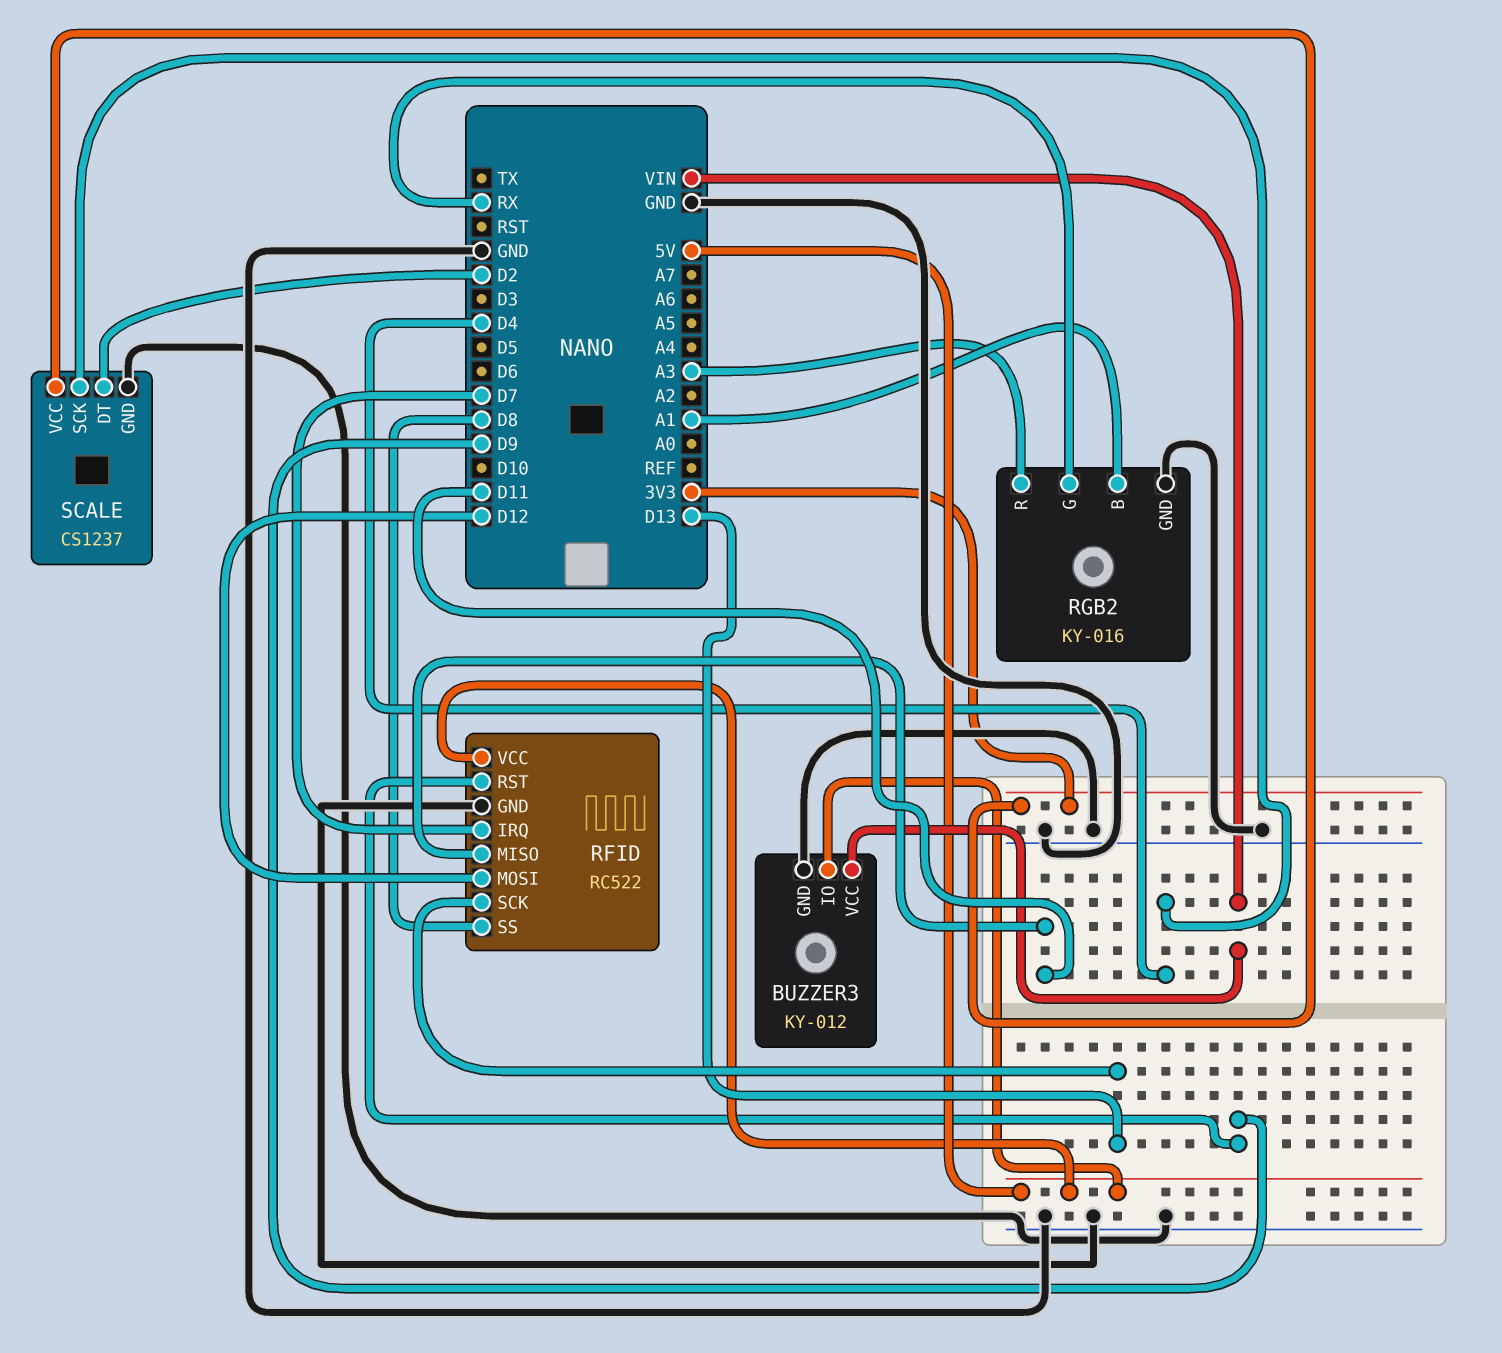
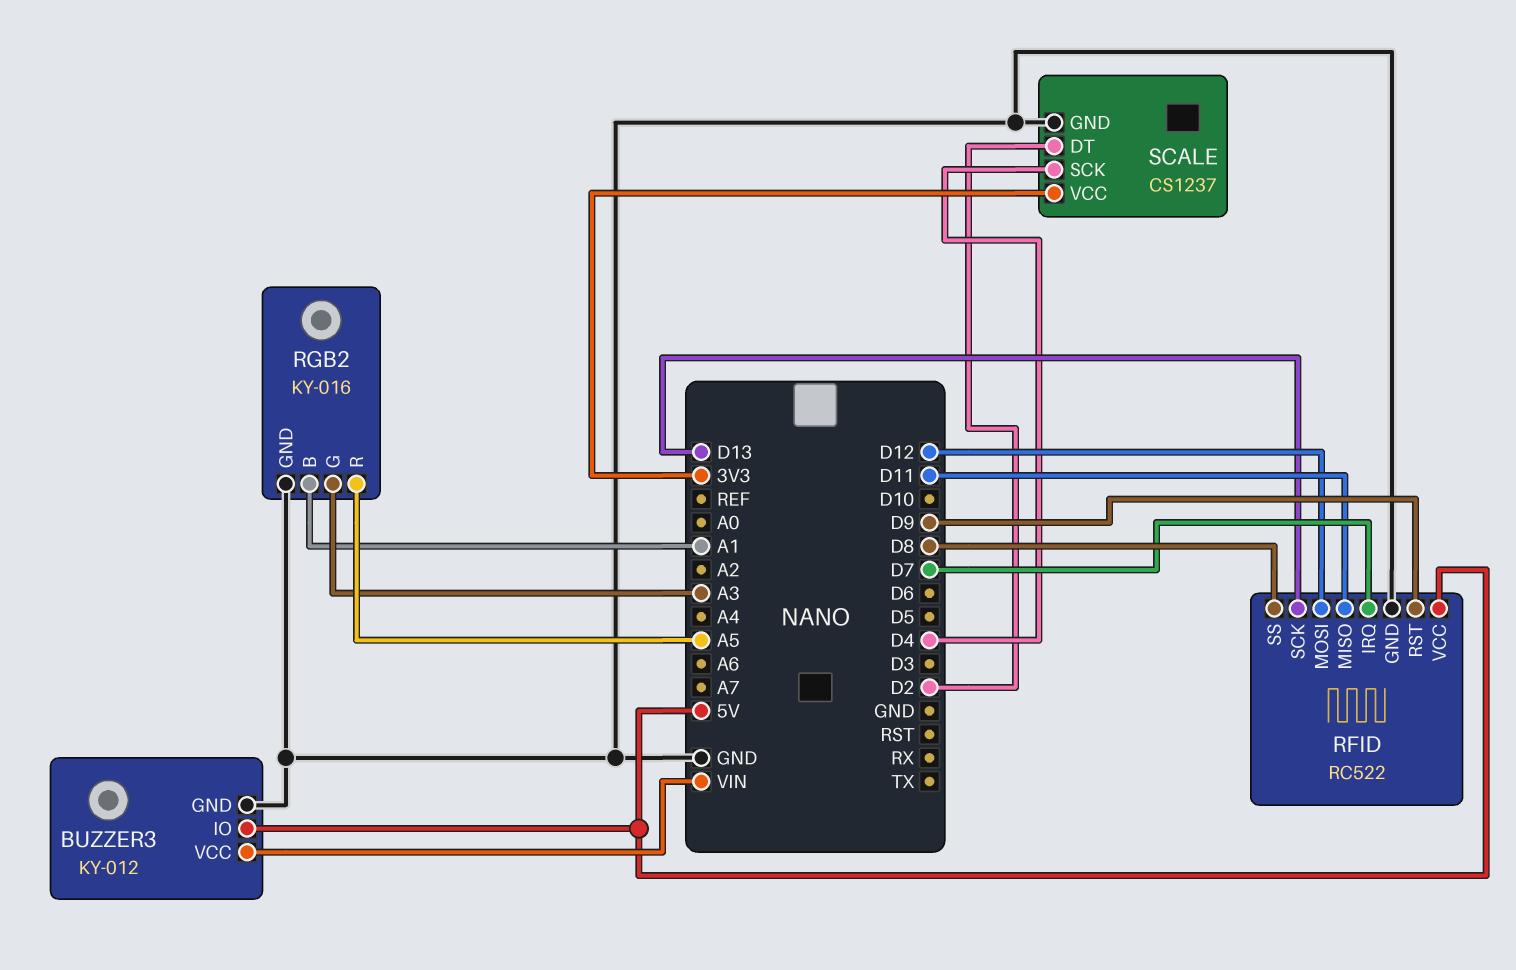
RGB2 pin G: RX -> A3
RGB2 pin R: A3 -> A5

